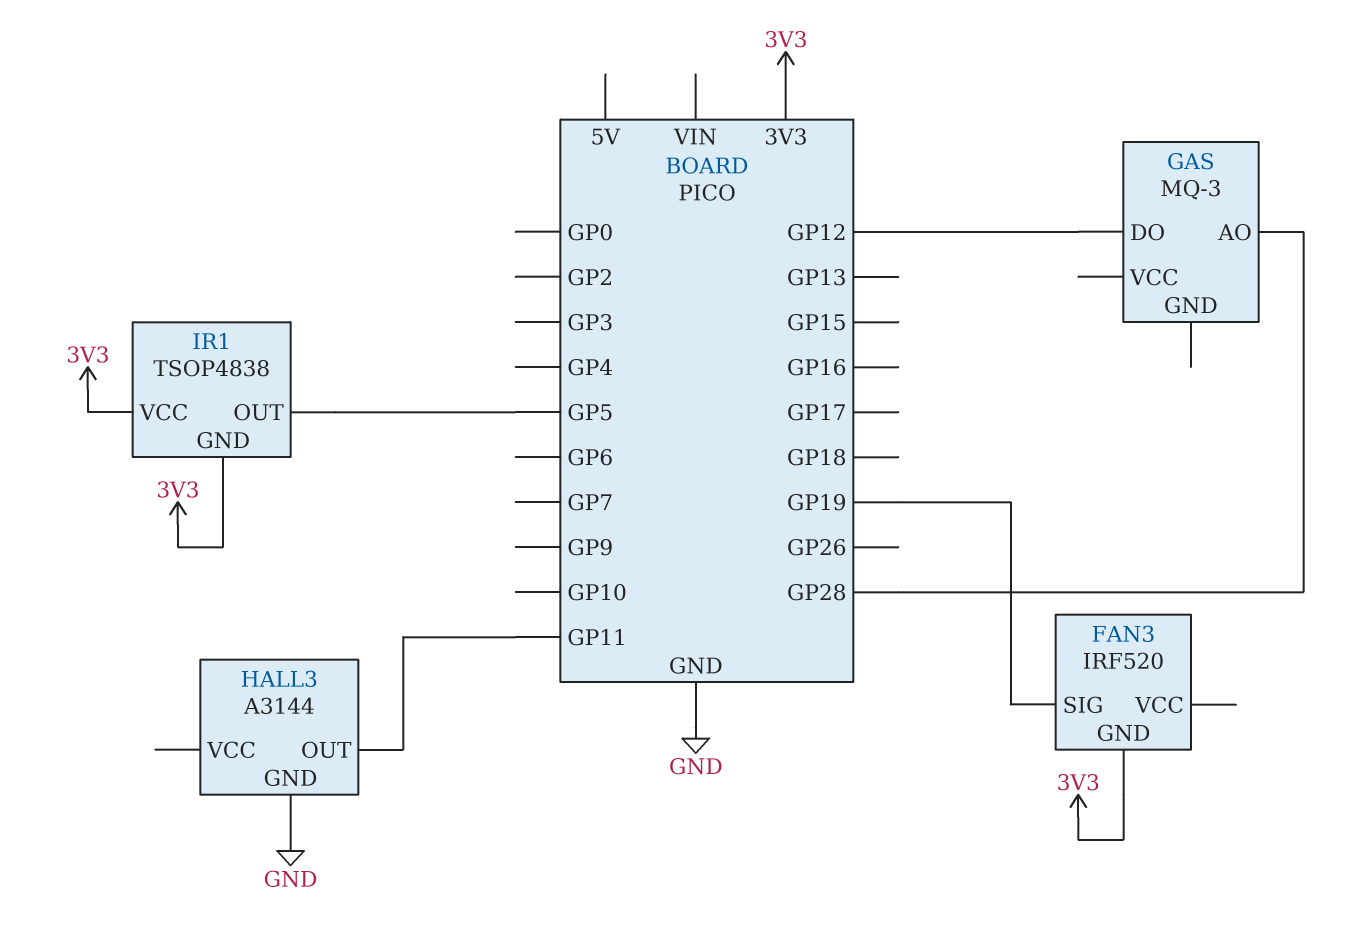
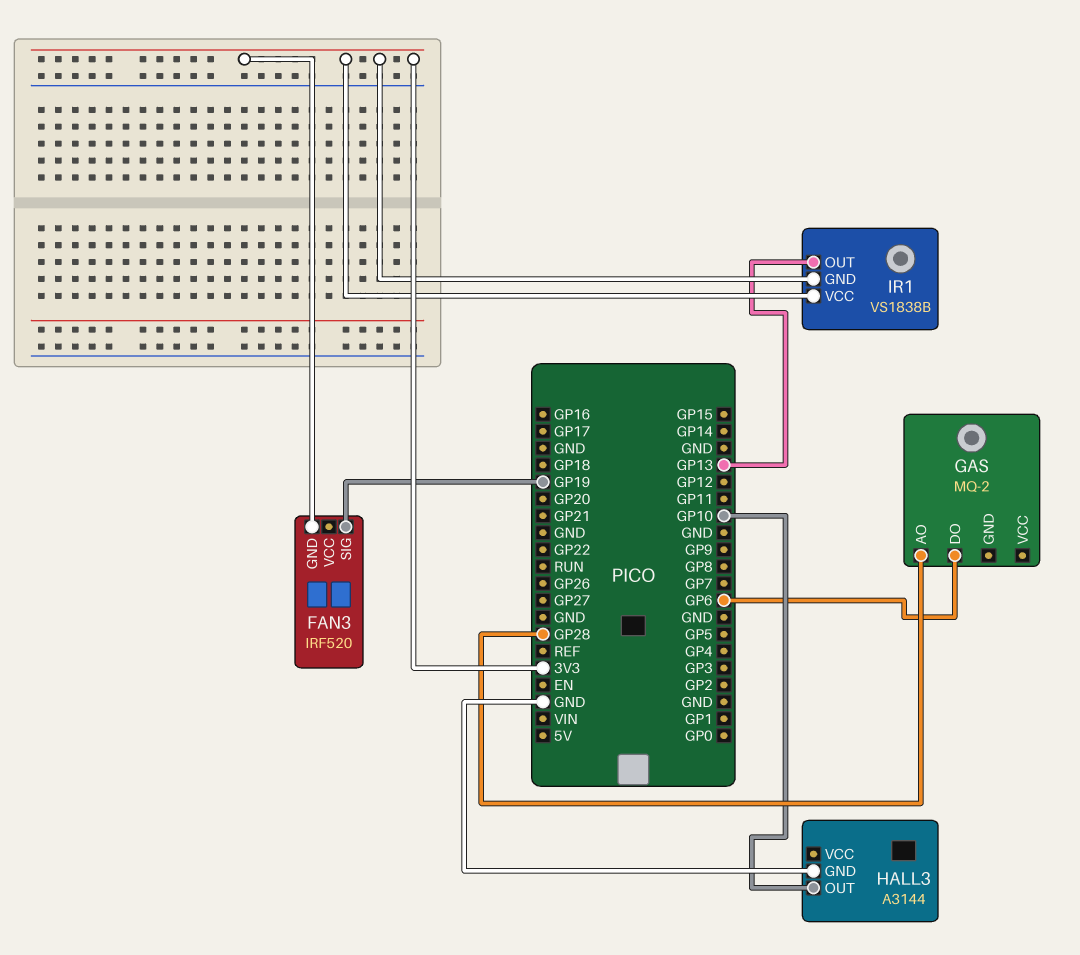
GAS: MQ-3 -> MQ-2
GAS pin DO: GP12 -> GP6
HALL3 pin OUT: GP11 -> GP10
IR1: TSOP4838 -> VS1838B
IR1 pin OUT: GP5 -> GP13

